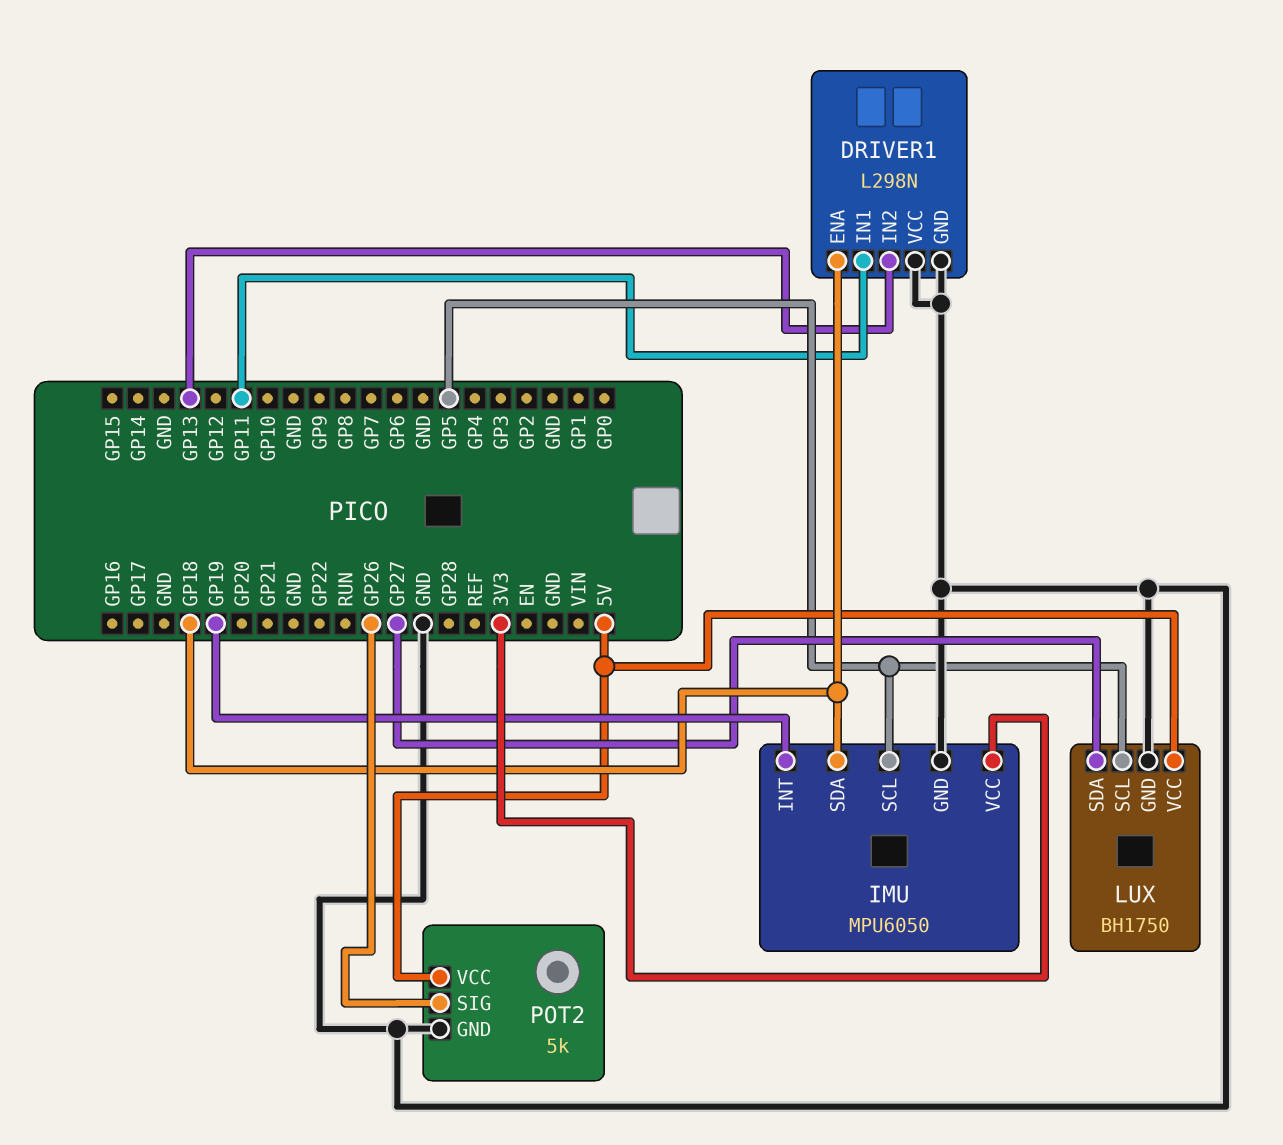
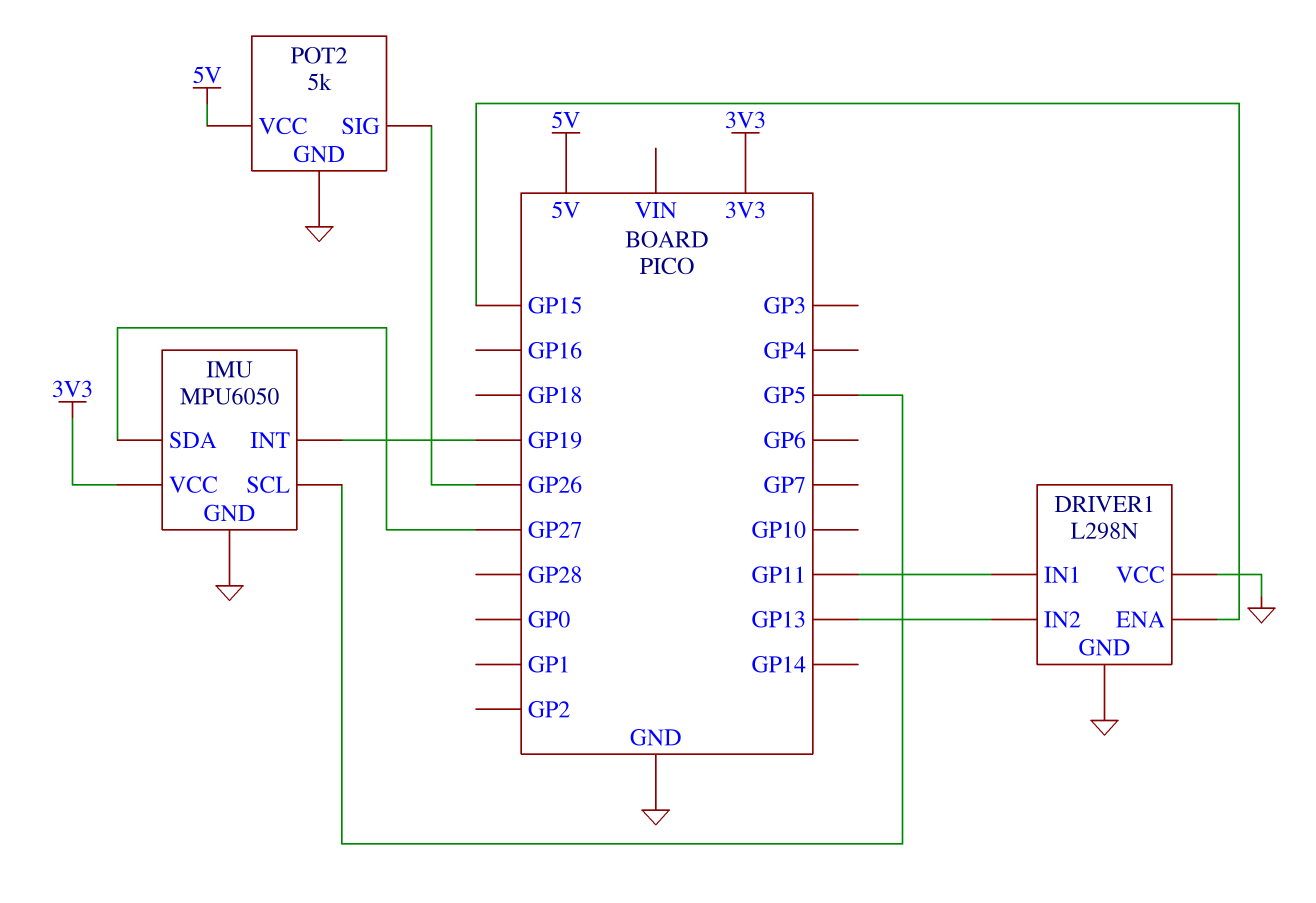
DRIVER1 pin ENA: GP18 -> GP15
IMU pin SDA: GP18 -> GP27
LUX: BH1750 -> none
LUX pin GND: GND -> none
LUX pin SCL: GP5 -> none
LUX pin SDA: GP27 -> none
LUX pin VCC: 5V -> none

